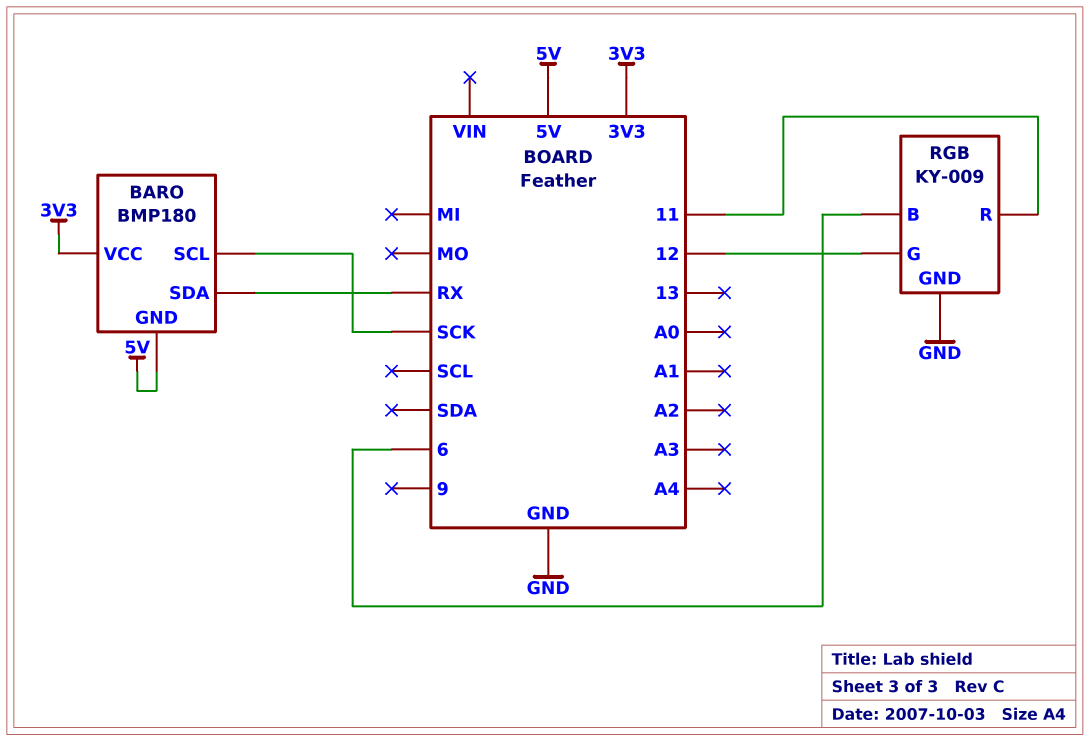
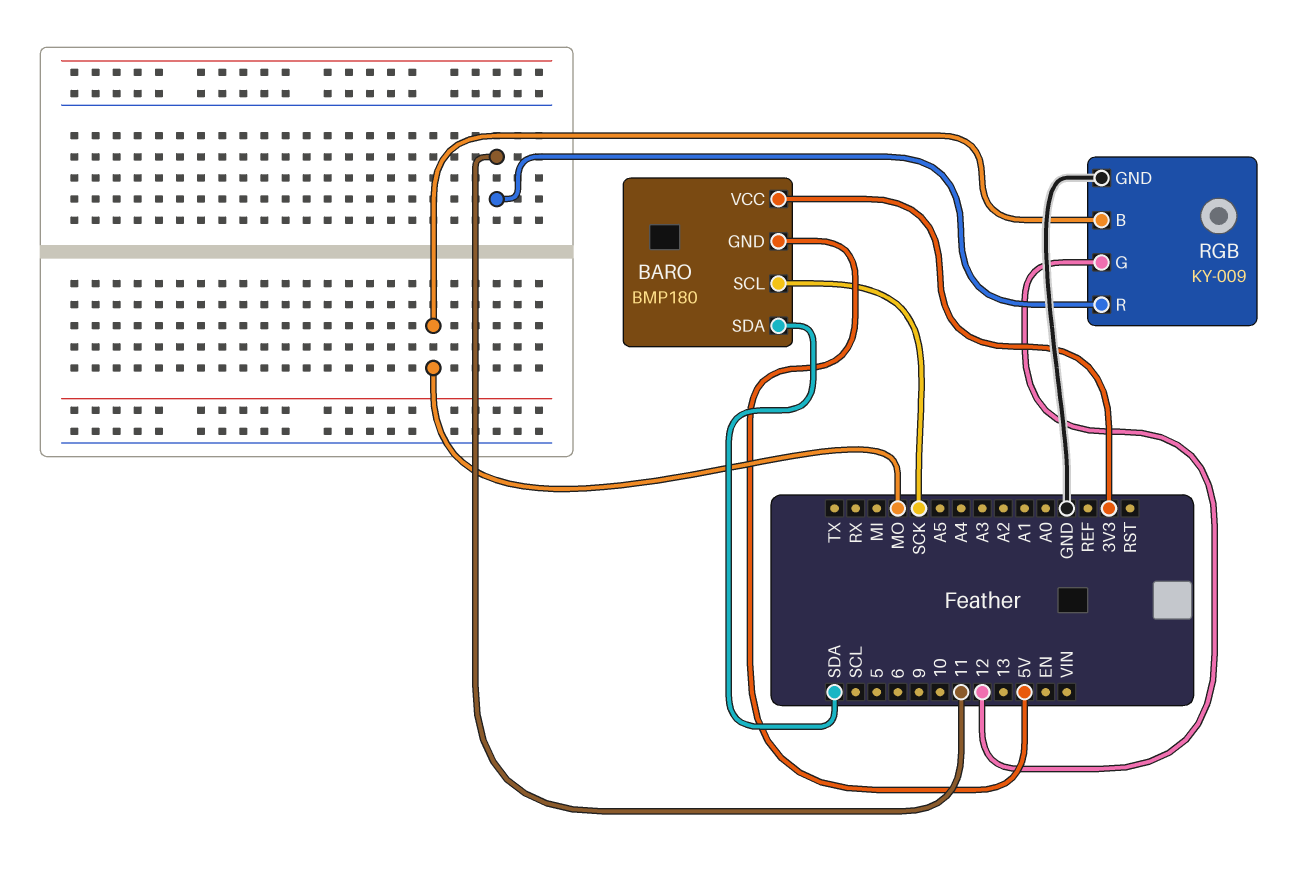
BARO pin SDA: RX -> SDA
RGB pin B: 6 -> MO

